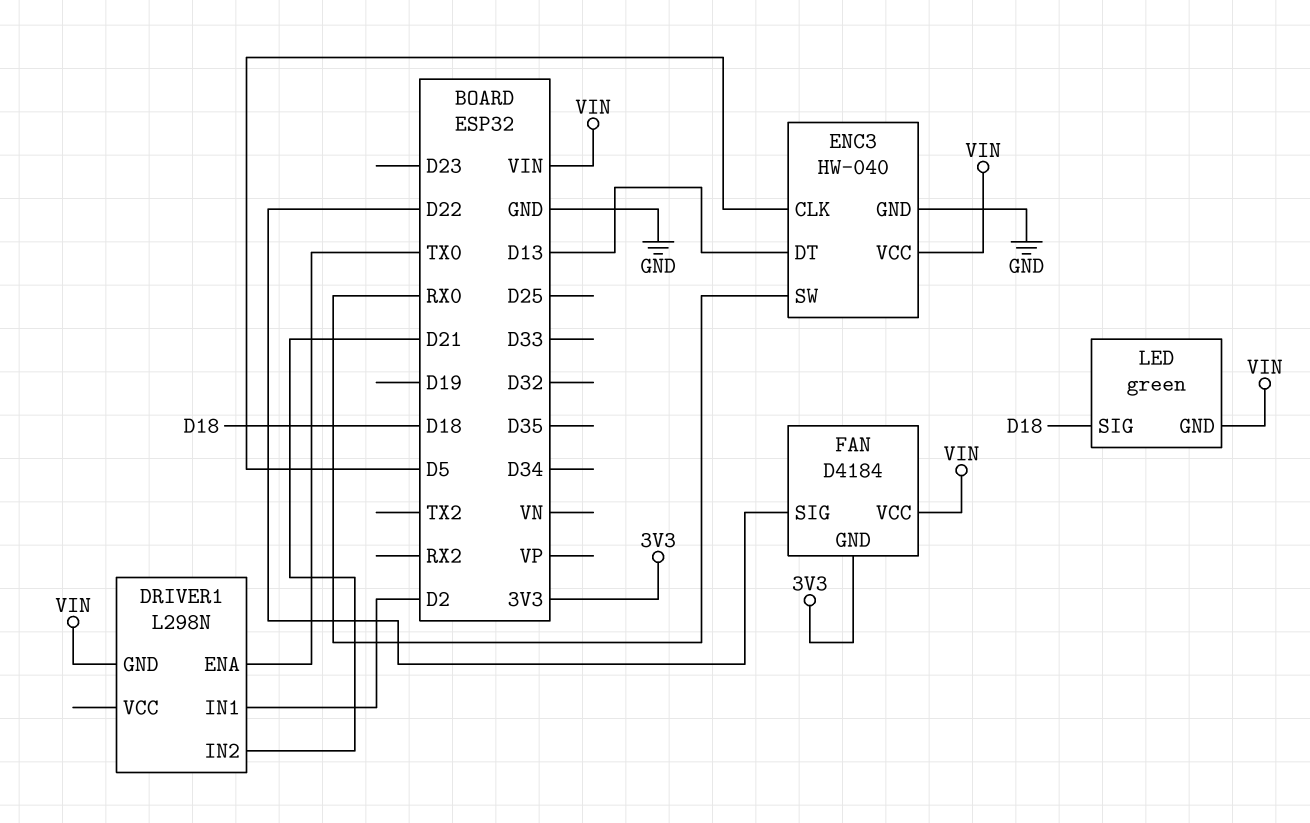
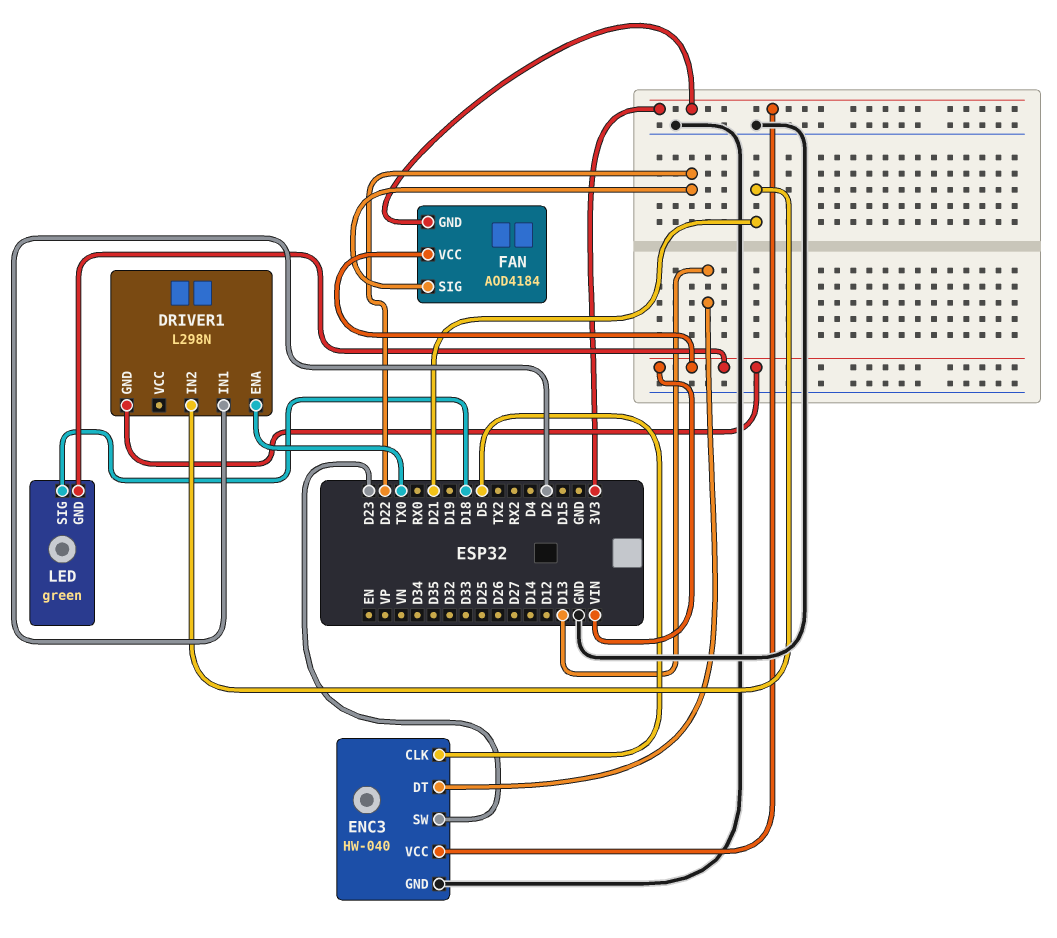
ENC3 pin SW: RX0 -> D23
ENC3 pin VCC: VIN -> 3V3
FAN: D4184 -> AOD4184

